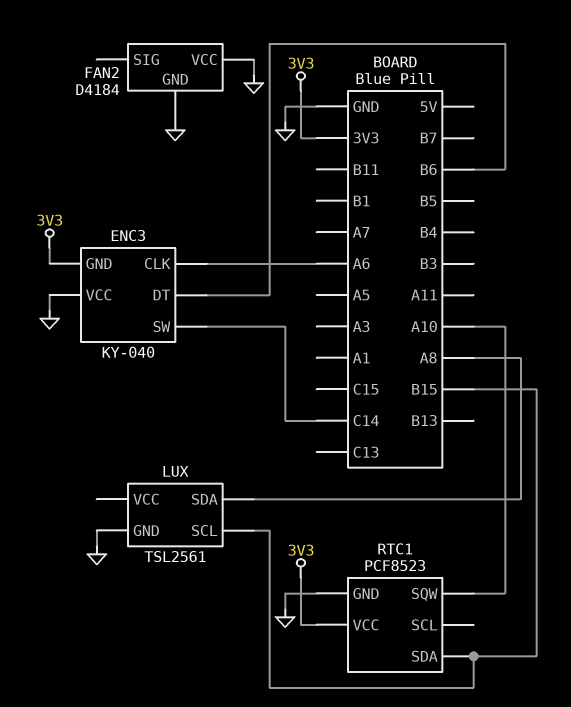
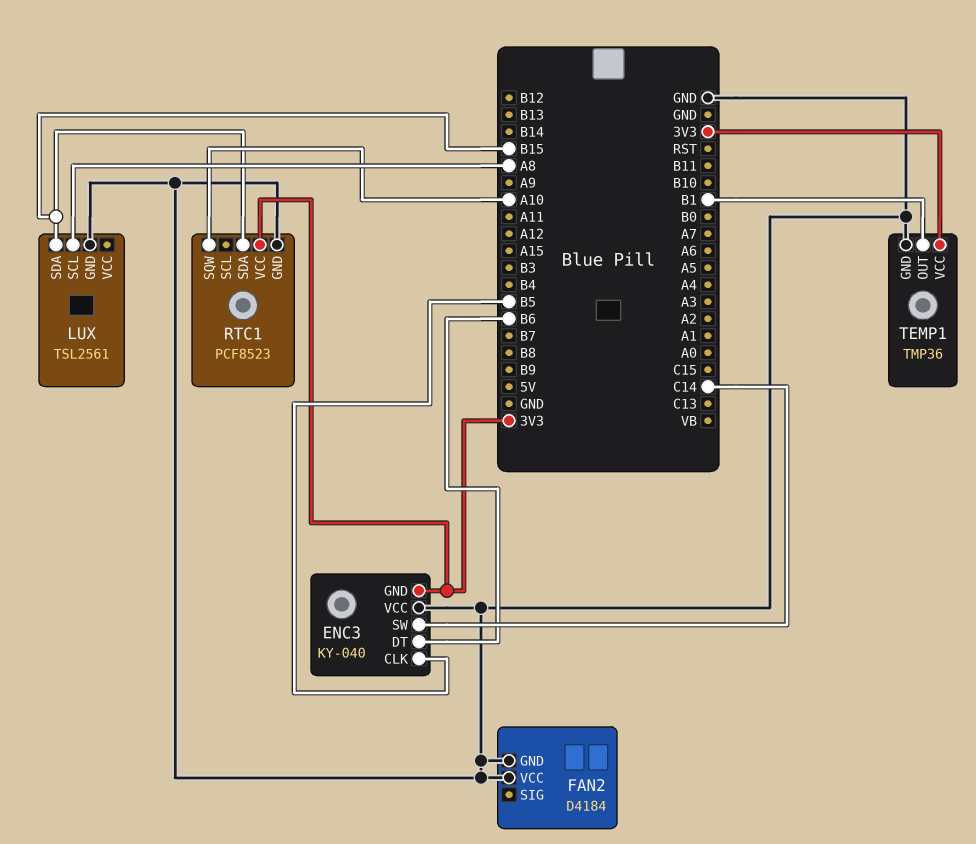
ENC3 pin CLK: A6 -> B5
LUX pin SCL: B15 -> A8
LUX pin SDA: A8 -> B15
TEMP1: none -> TMP36
TEMP1 pin GND: none -> GND
TEMP1 pin OUT: none -> B1
TEMP1 pin VCC: none -> 3V3

